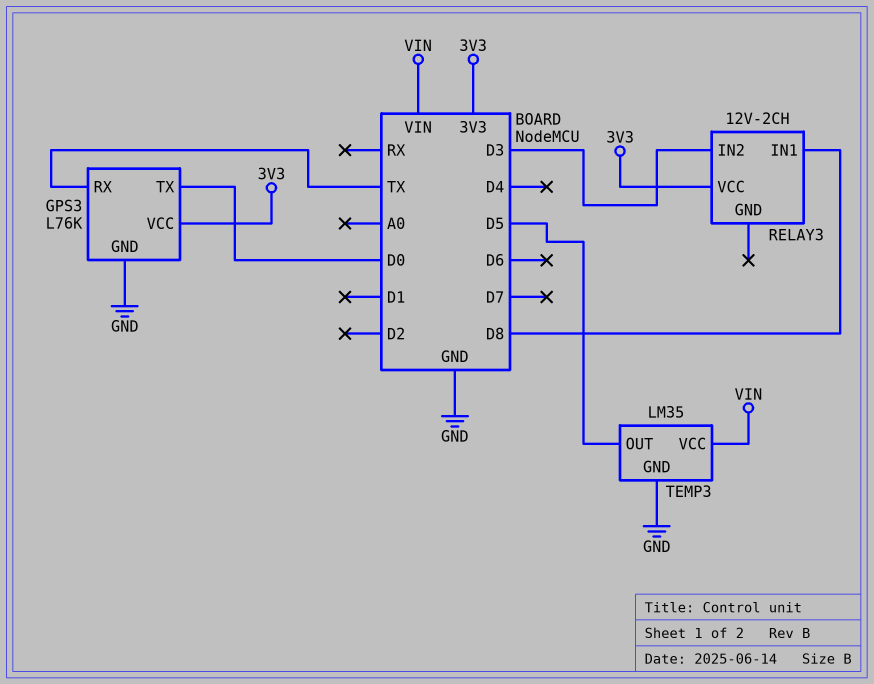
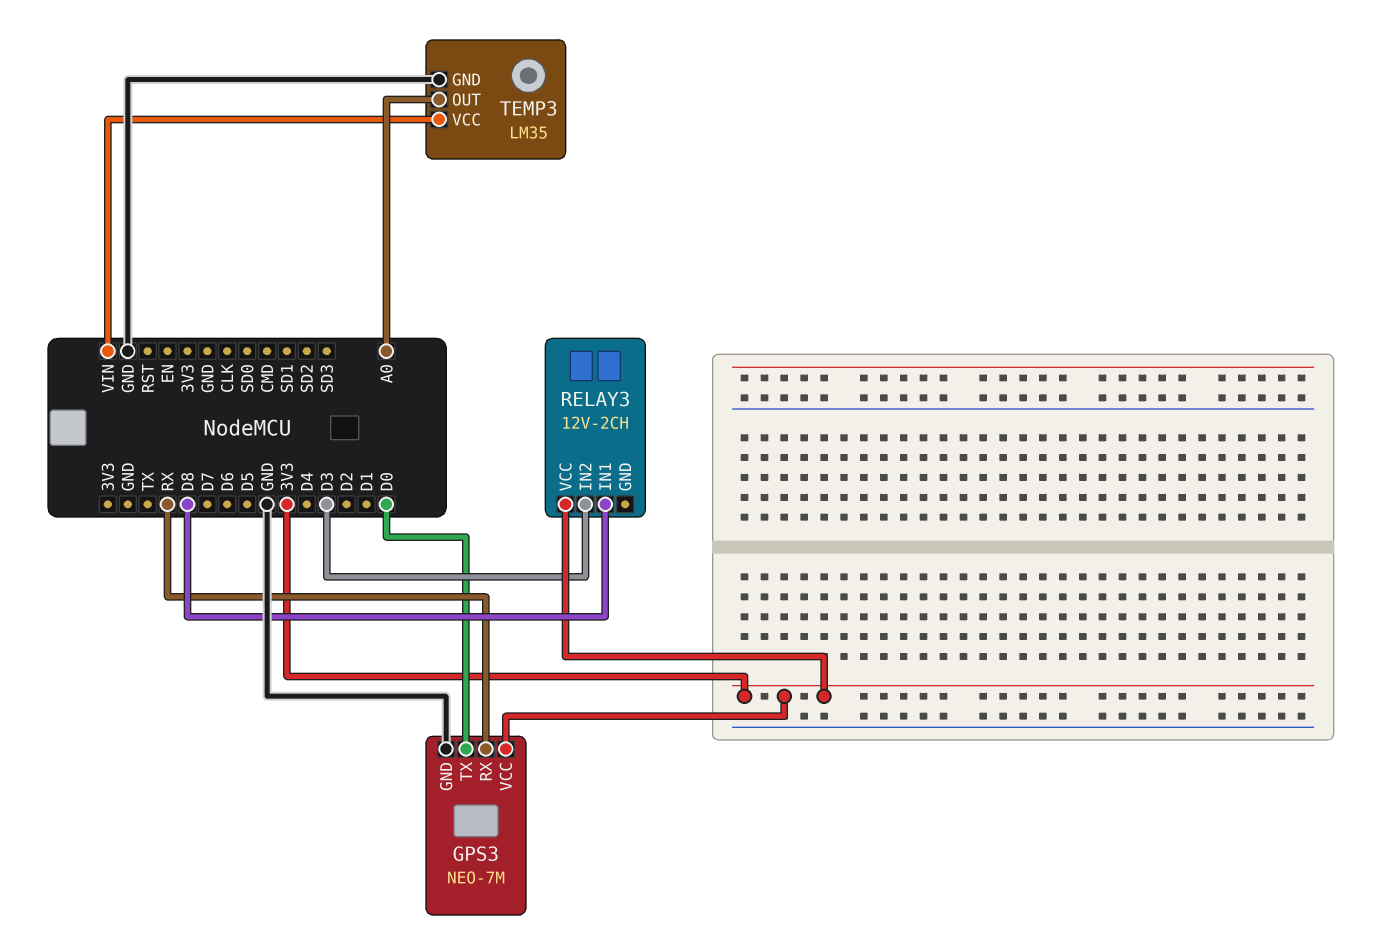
GPS3: L76K -> NEO-7M
GPS3 pin RX: TX -> RX
TEMP3 pin OUT: D5 -> A0

